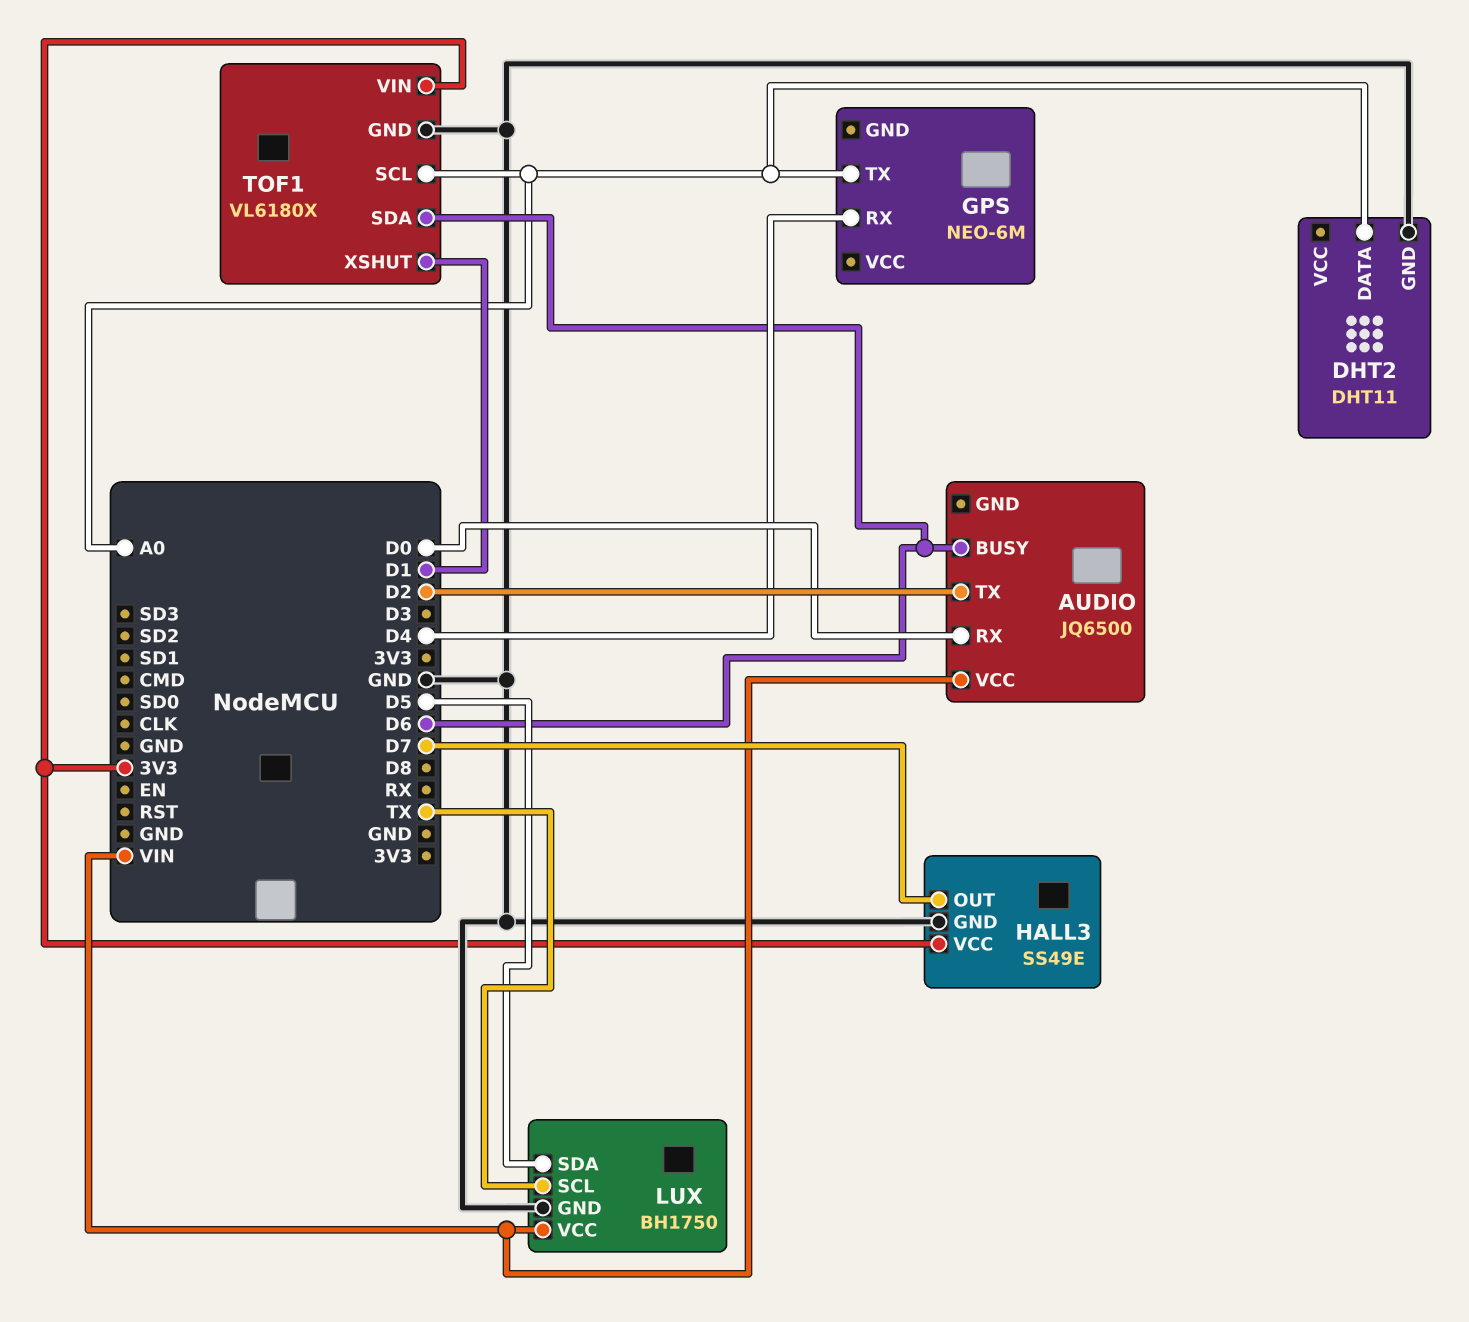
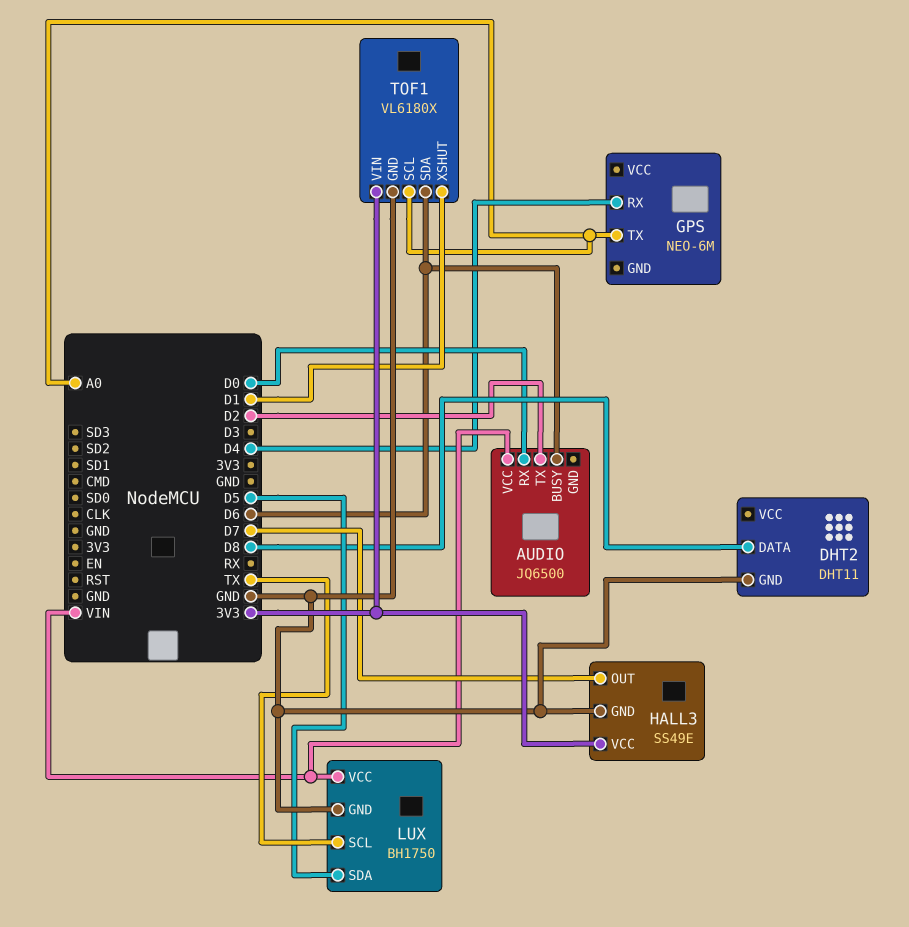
DHT2 pin DATA: A0 -> D8

